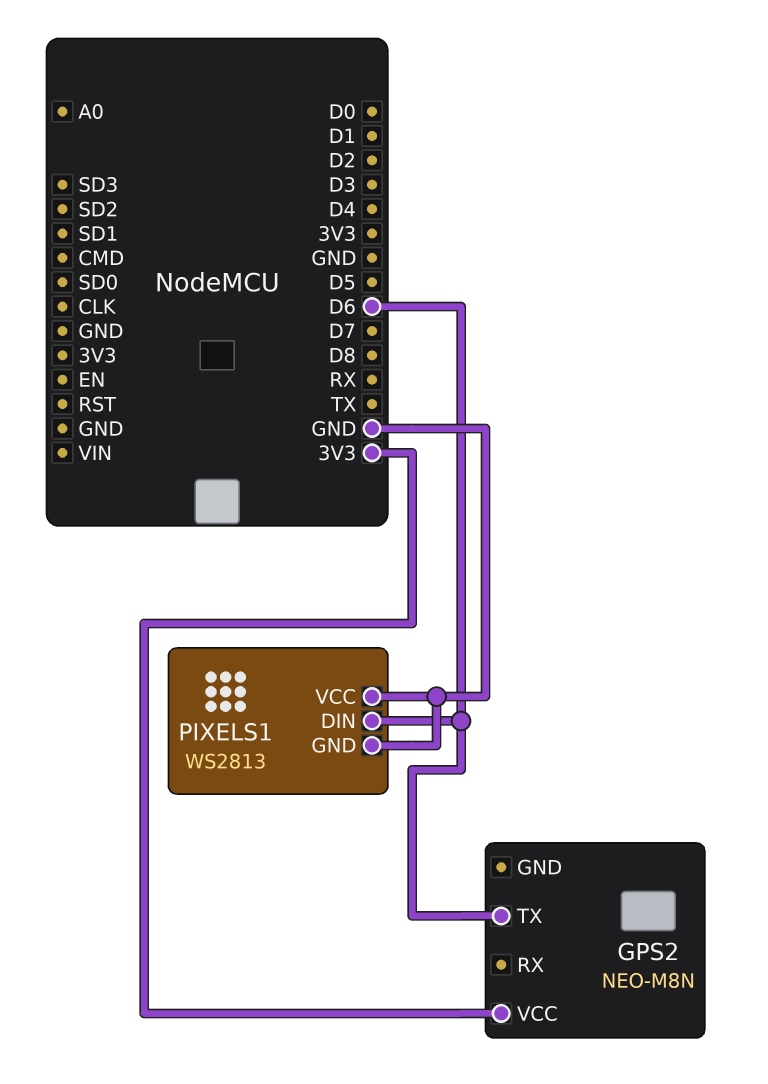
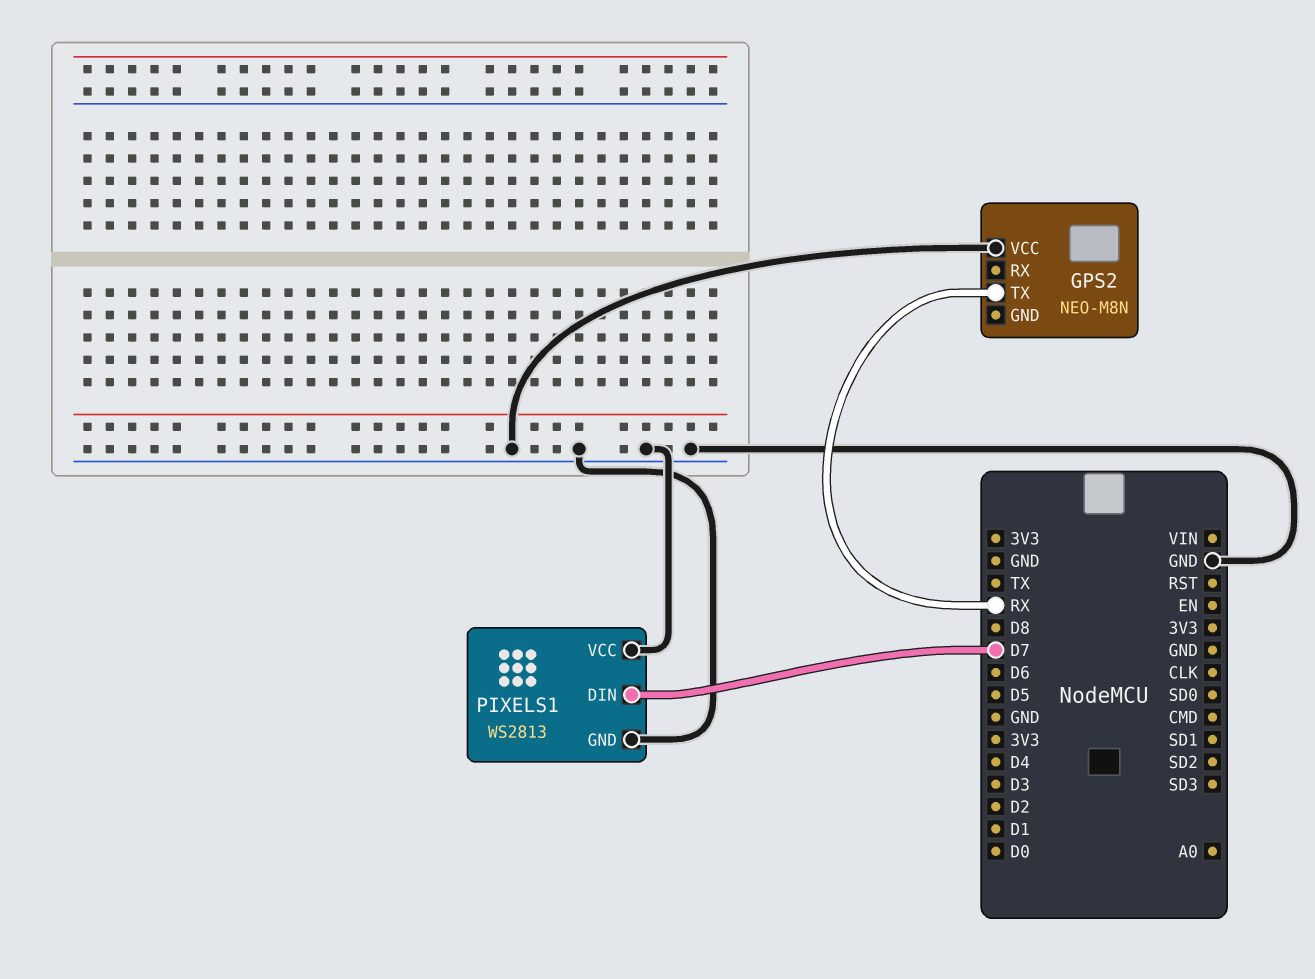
GPS2 pin TX: D6 -> RX
GPS2 pin VCC: 3V3 -> GND
PIXELS1 pin DIN: D6 -> D7

